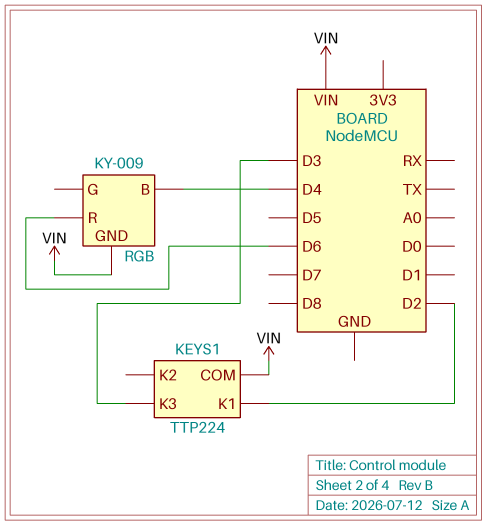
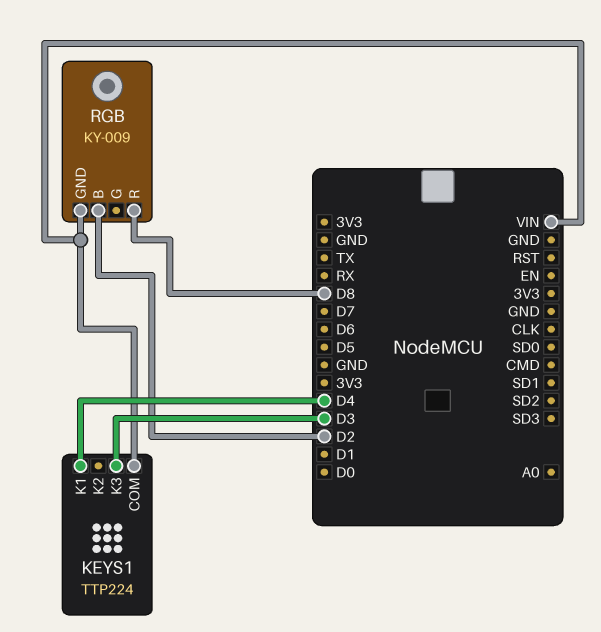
KEYS1 pin K1: D2 -> D4
RGB pin B: D4 -> D2
RGB pin R: D6 -> D8

